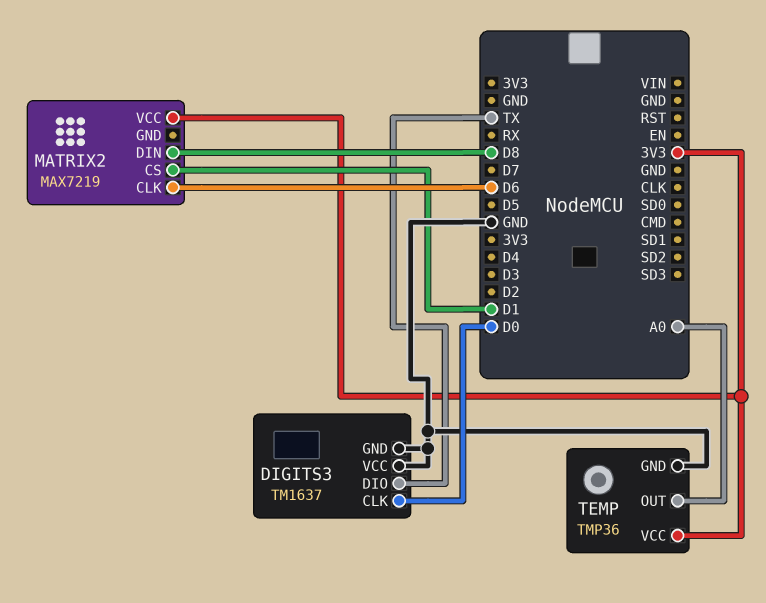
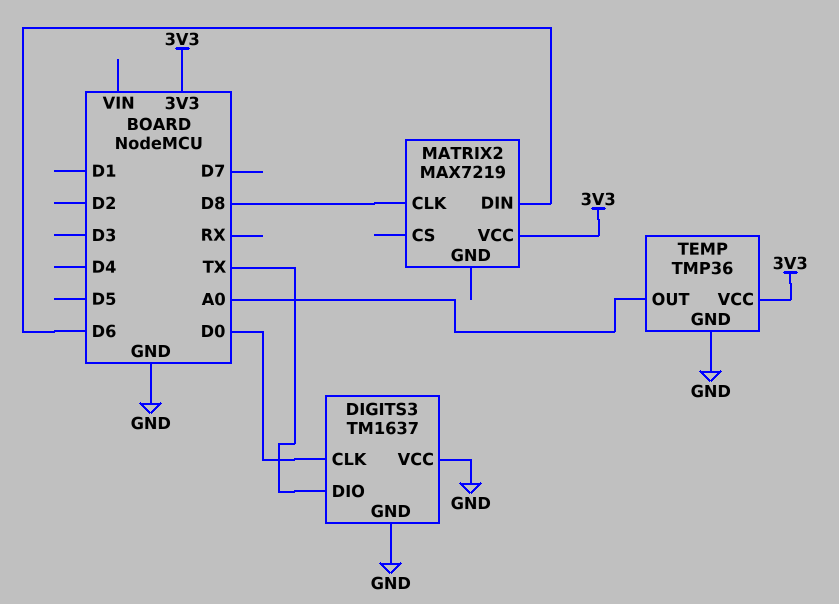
MATRIX2 pin CLK: D6 -> D8
MATRIX2 pin CS: D1 -> none
MATRIX2 pin DIN: D8 -> D6

